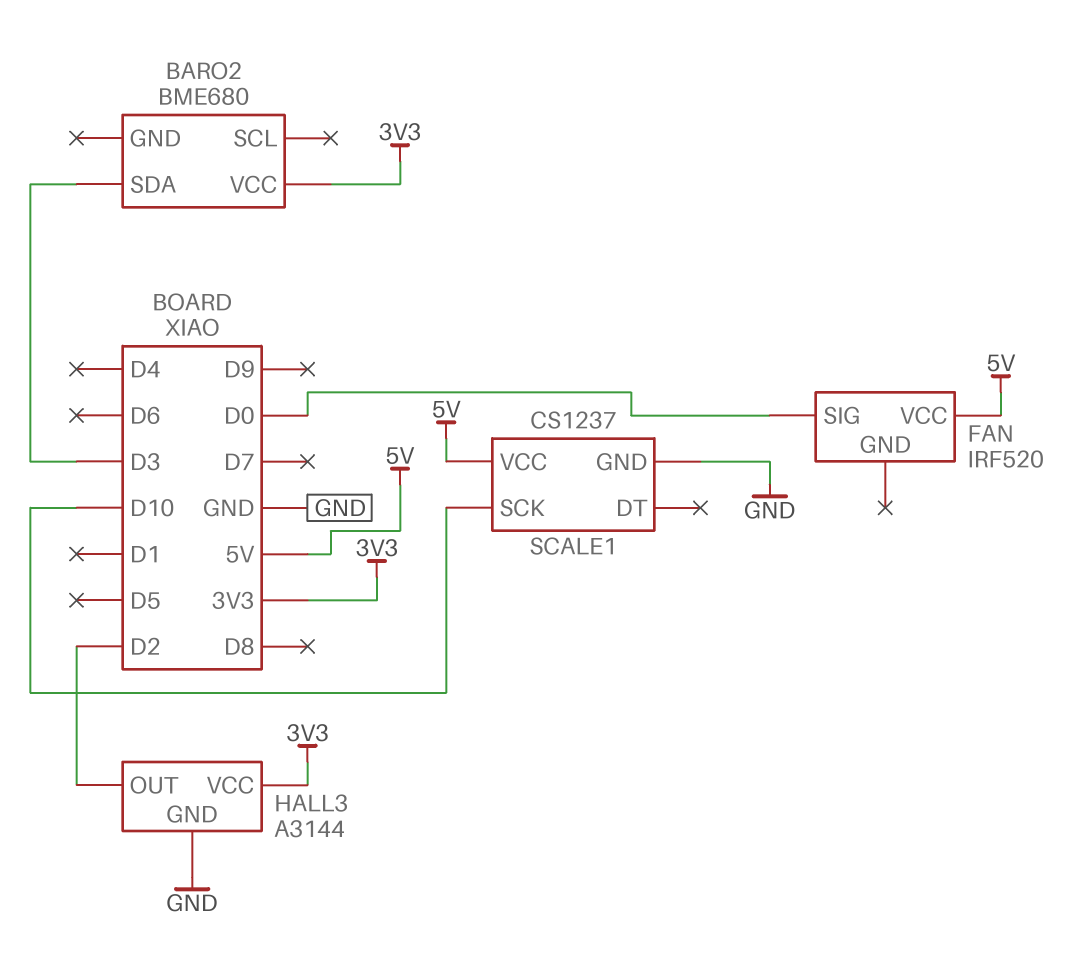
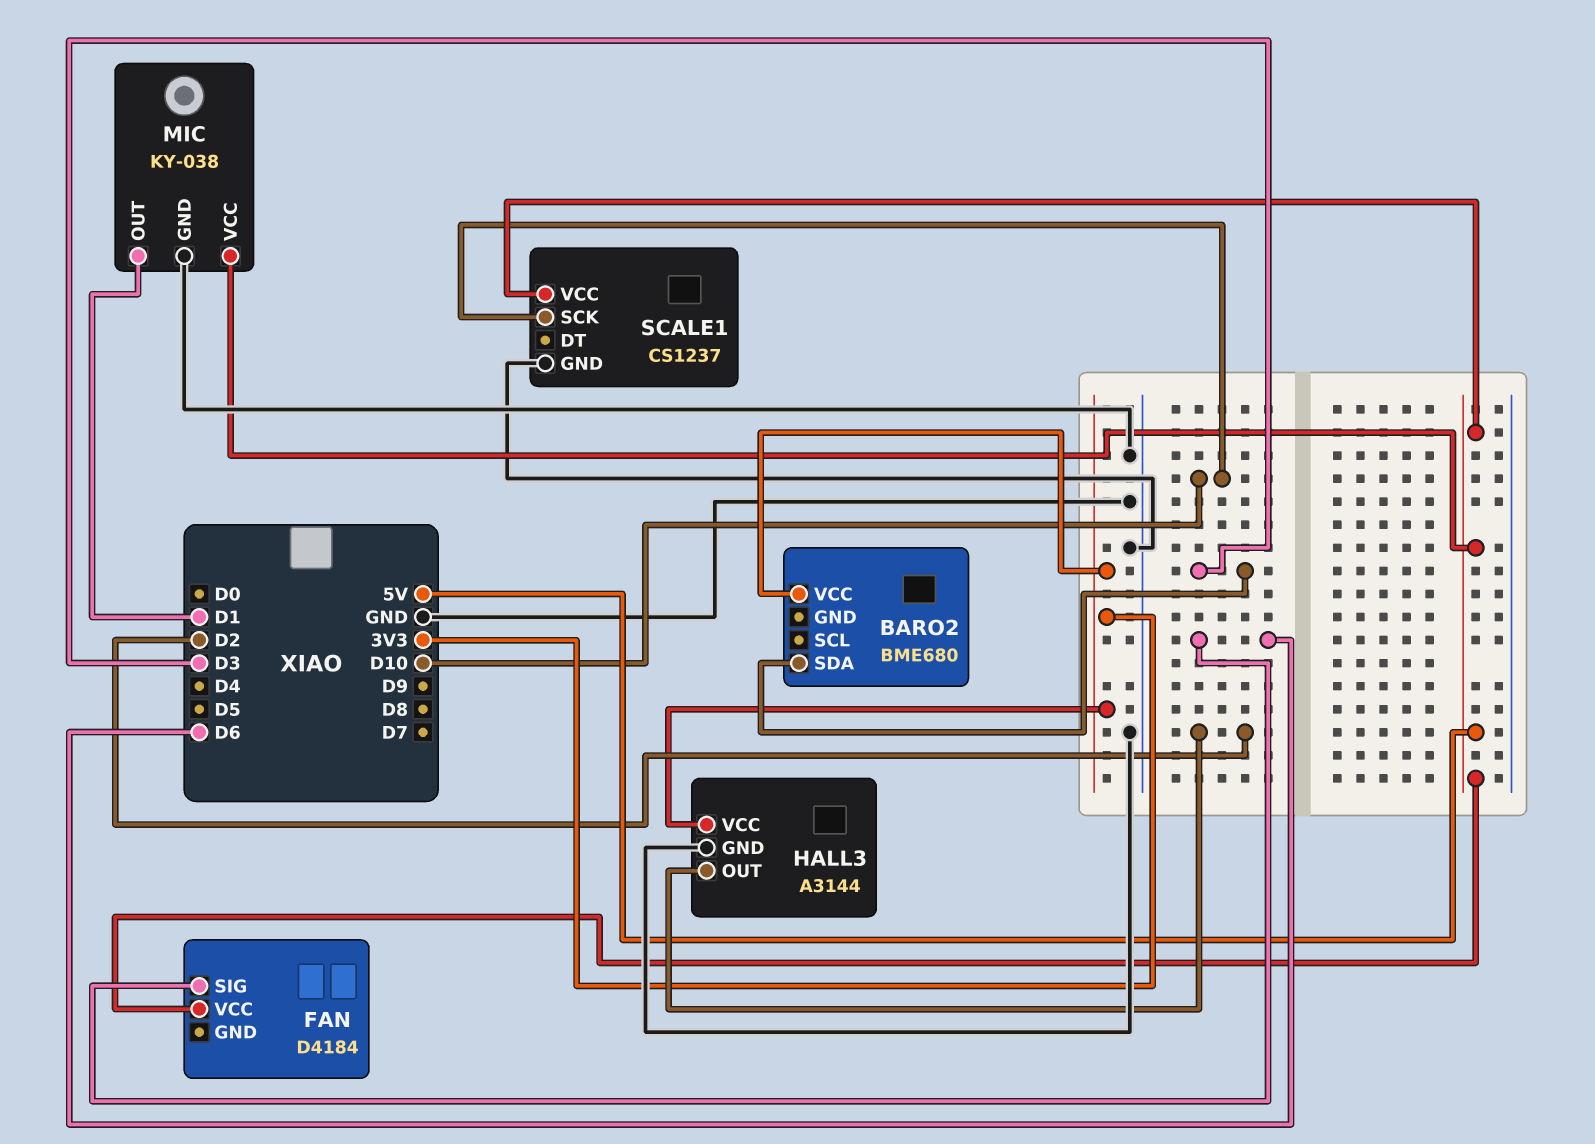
FAN: IRF520 -> D4184
FAN pin SIG: D0 -> D6
MIC: none -> KY-038
MIC pin GND: none -> GND
MIC pin OUT: none -> D1
MIC pin VCC: none -> 5V

